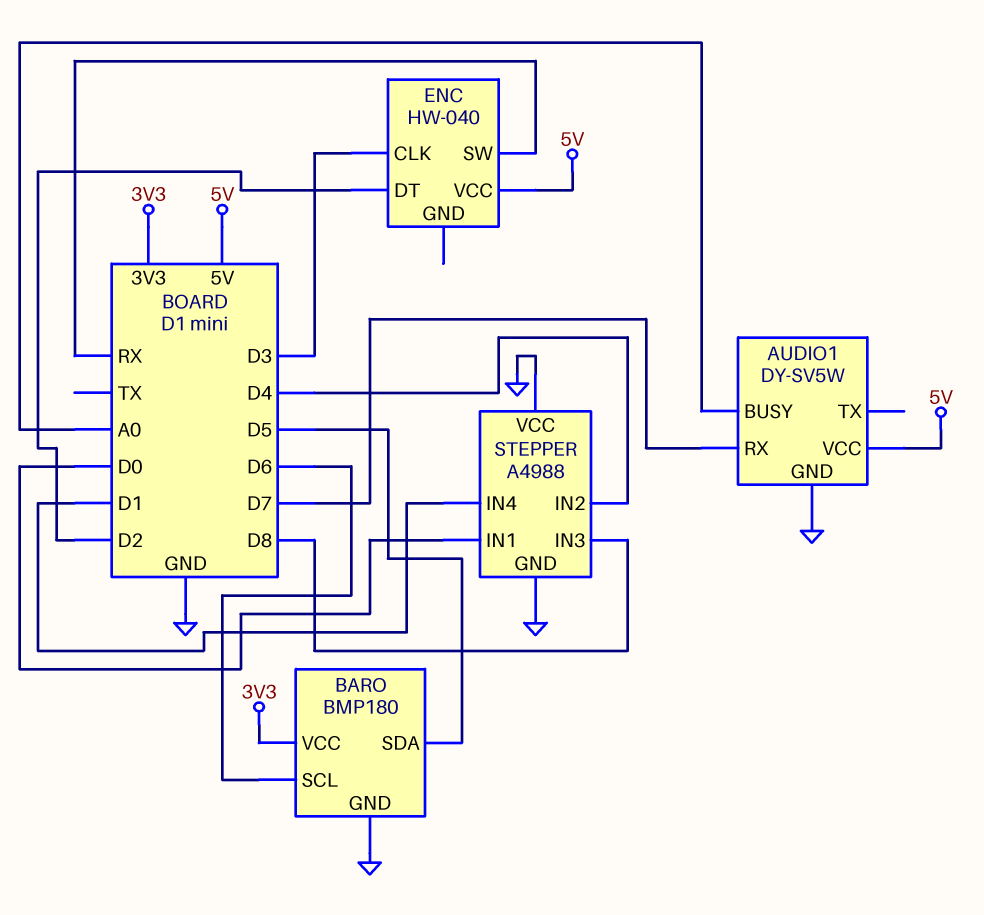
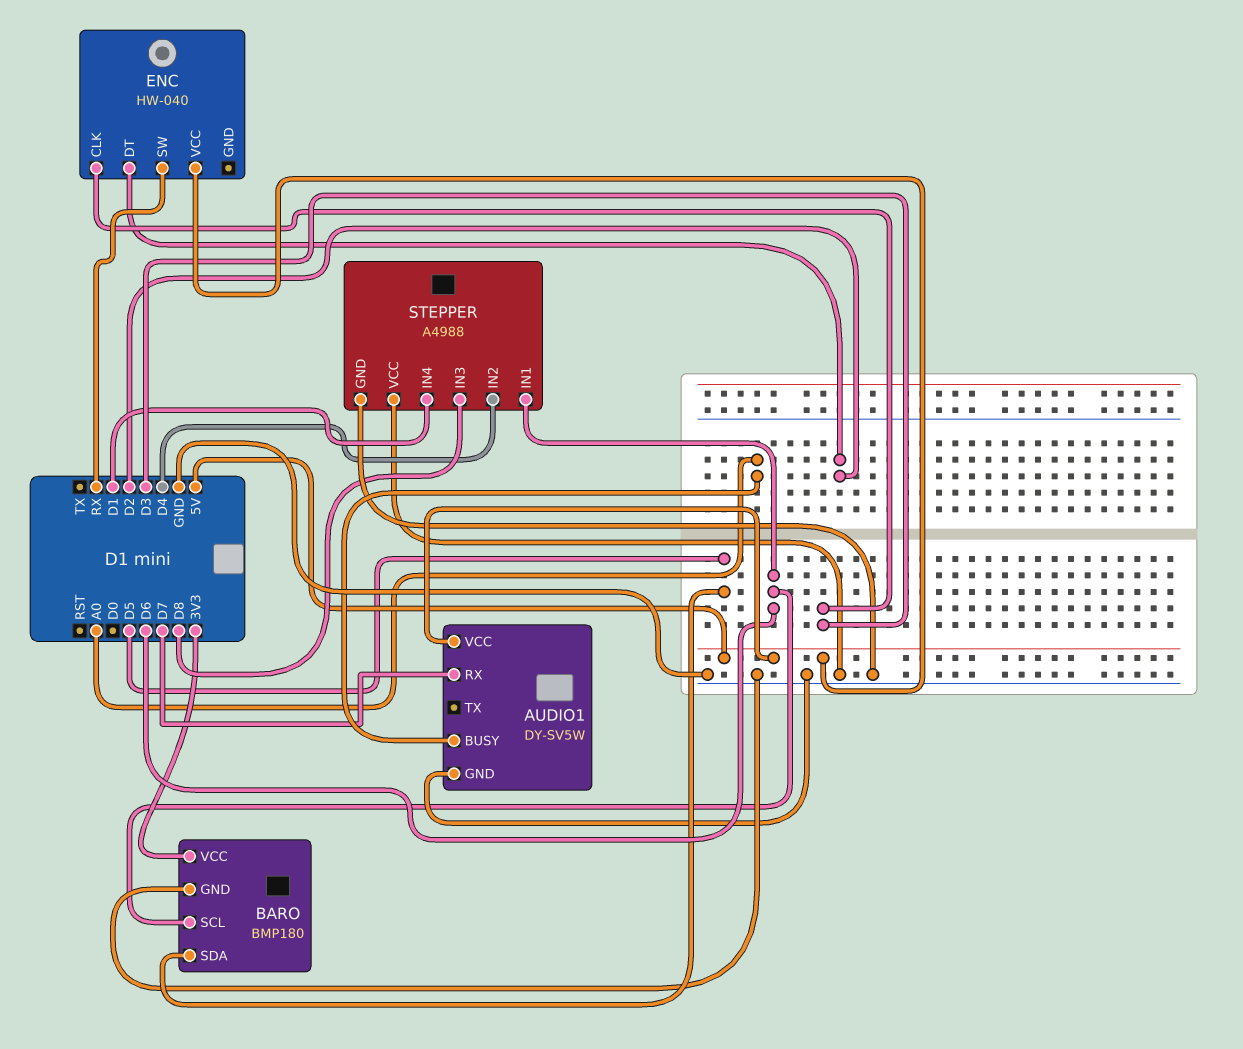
STEPPER pin IN1: D0 -> D6

